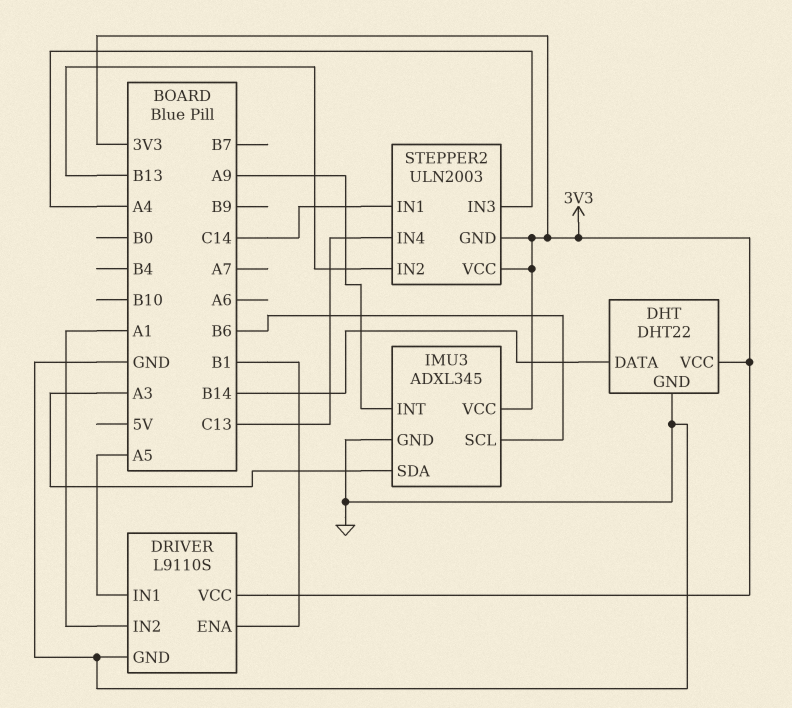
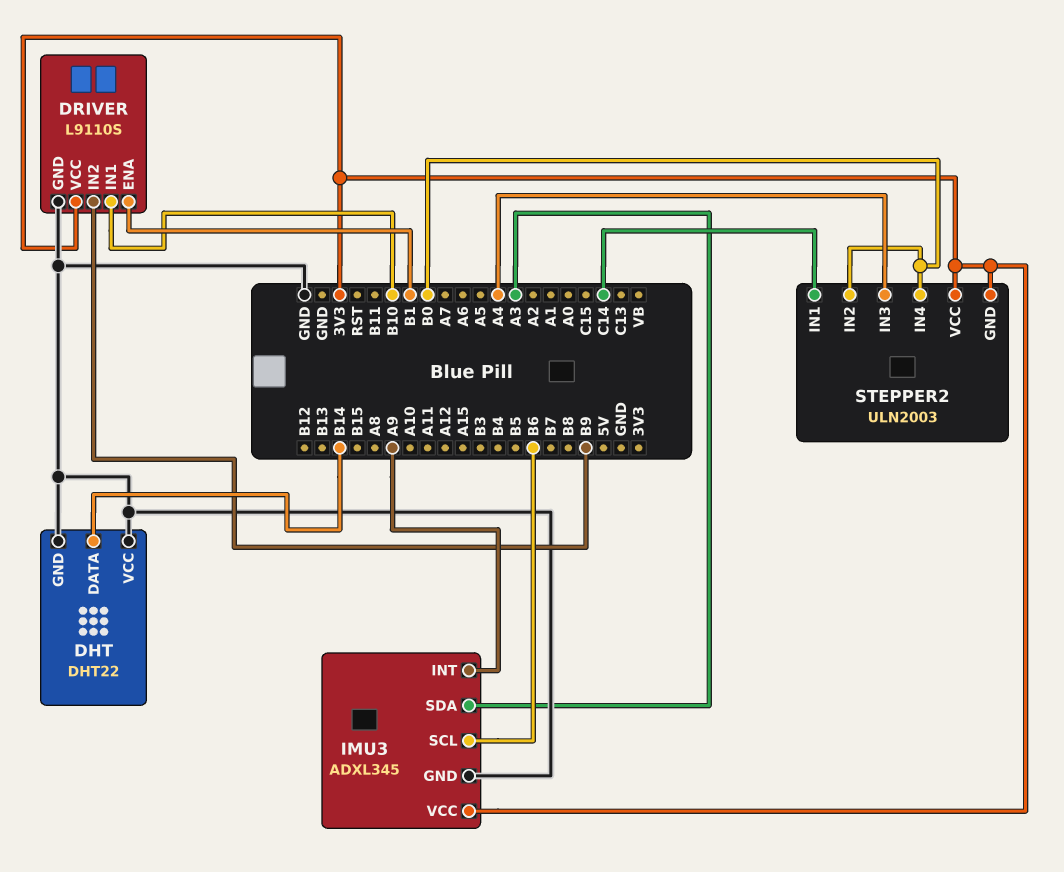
DHT pin VCC: 3V3 -> GND
DRIVER pin IN1: A5 -> B10
DRIVER pin IN2: A1 -> B9
STEPPER2 pin IN2: B13 -> B0
STEPPER2 pin IN4: C13 -> B0

